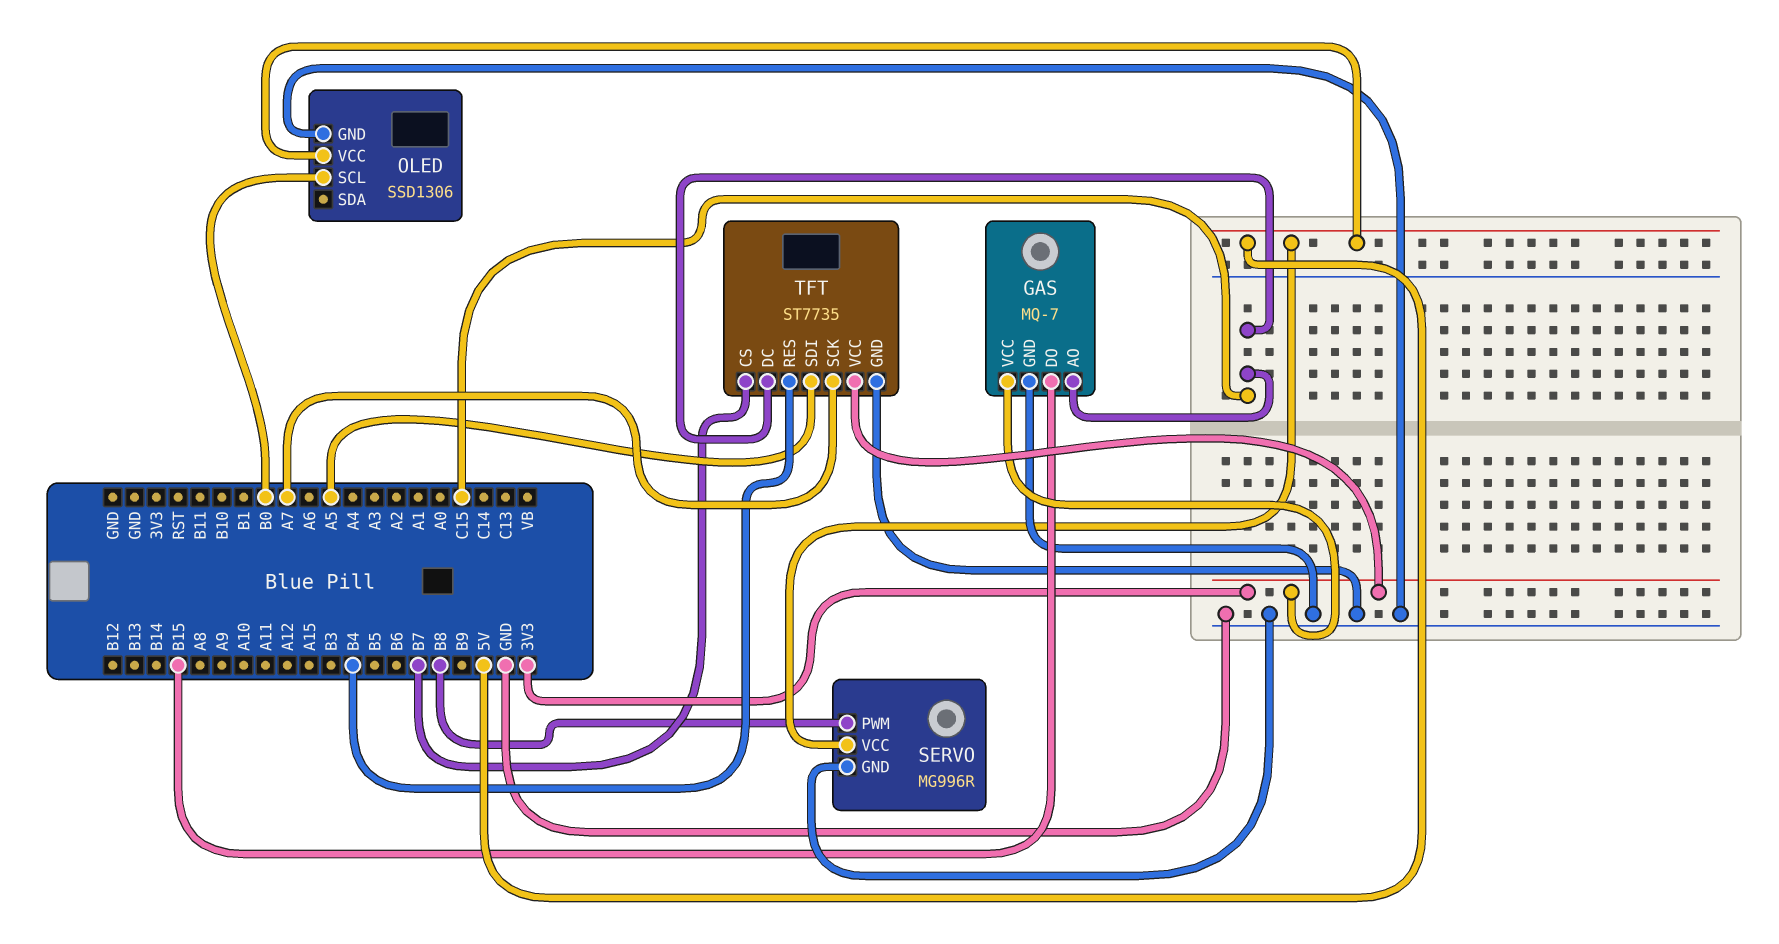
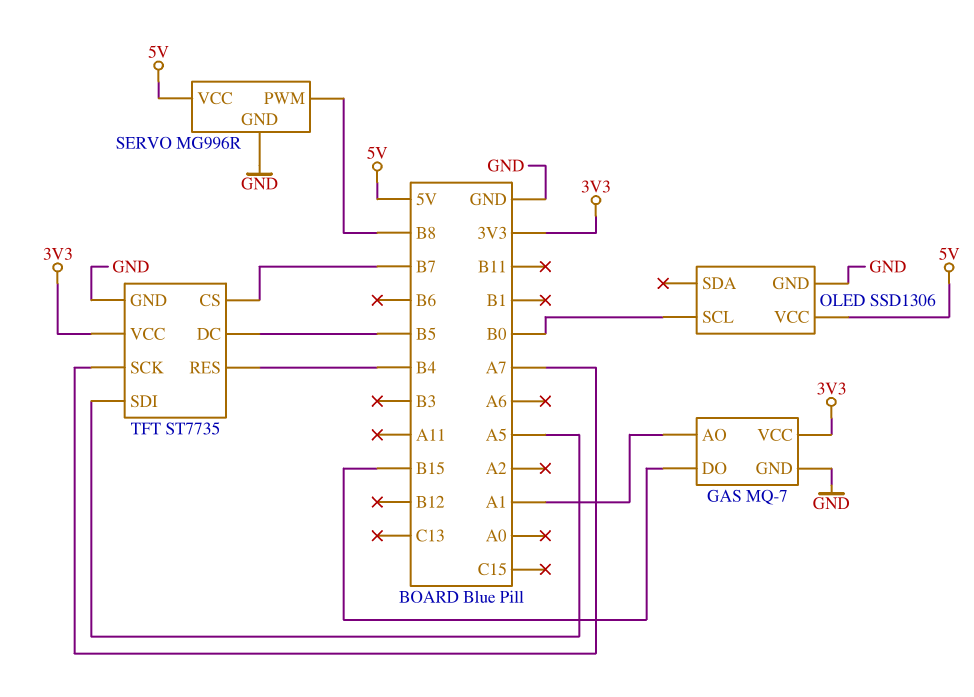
GAS pin AO: C15 -> A1
TFT pin DC: C15 -> B5

